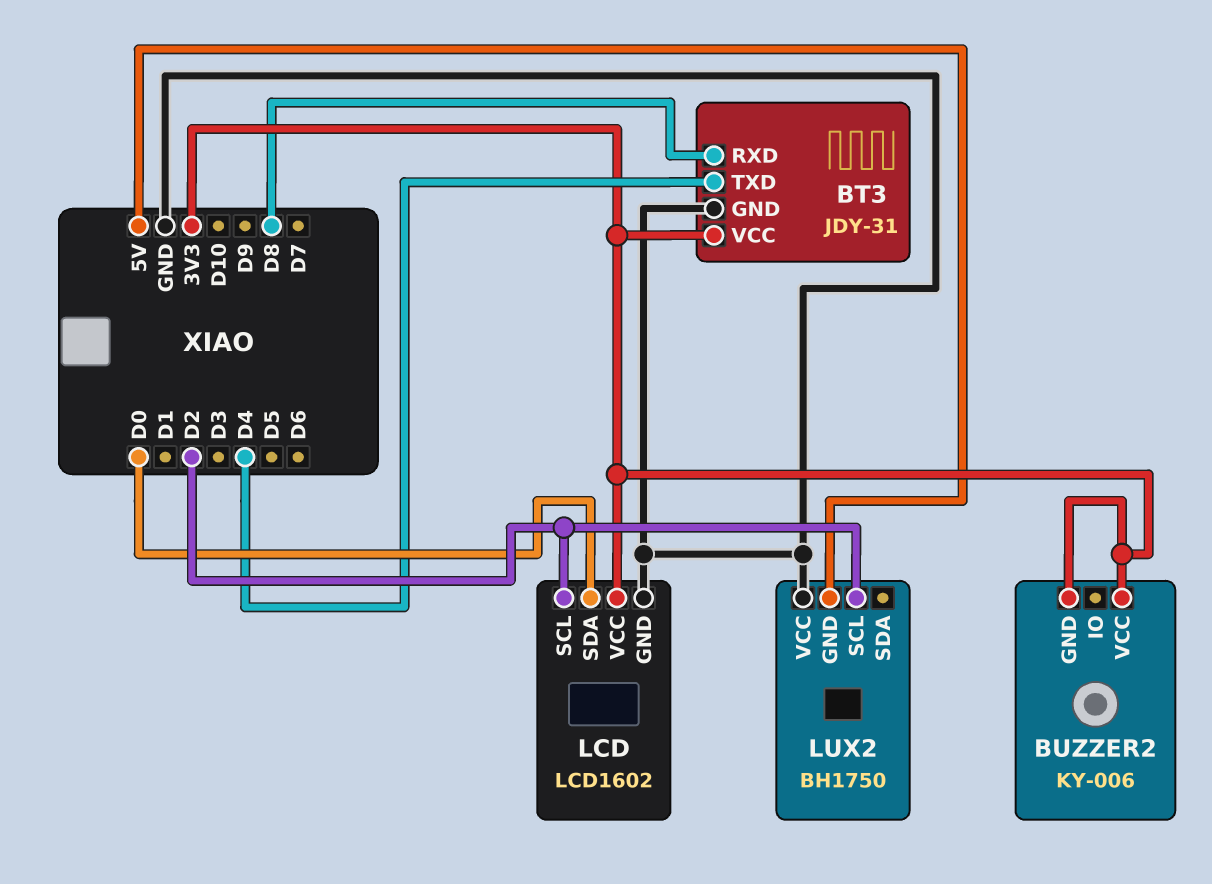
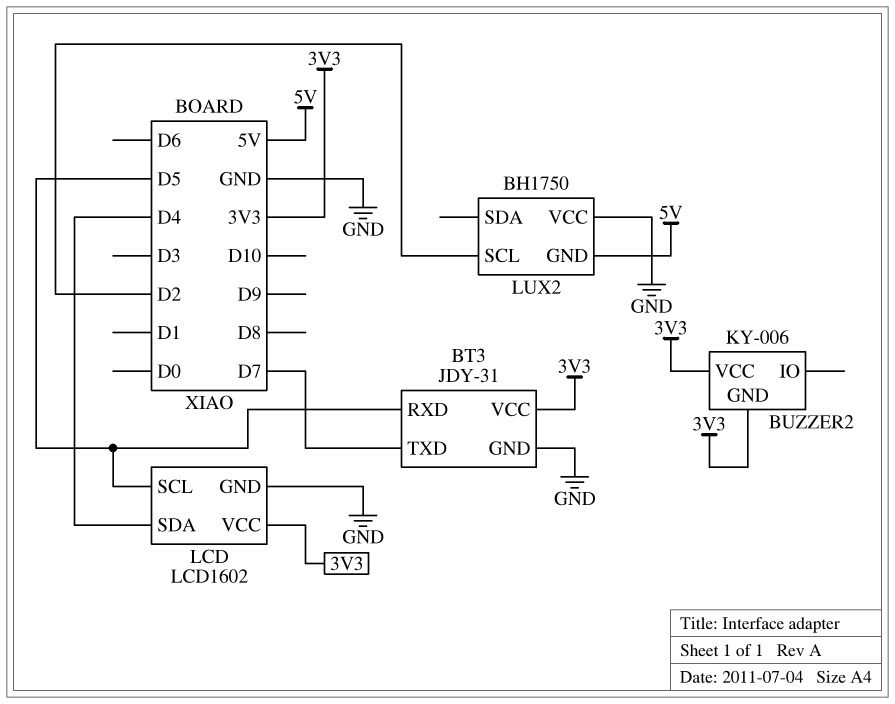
BT3 pin RXD: D8 -> D5
BT3 pin TXD: D4 -> D7
LCD pin SCL: D2 -> D5
LCD pin SDA: D0 -> D4

